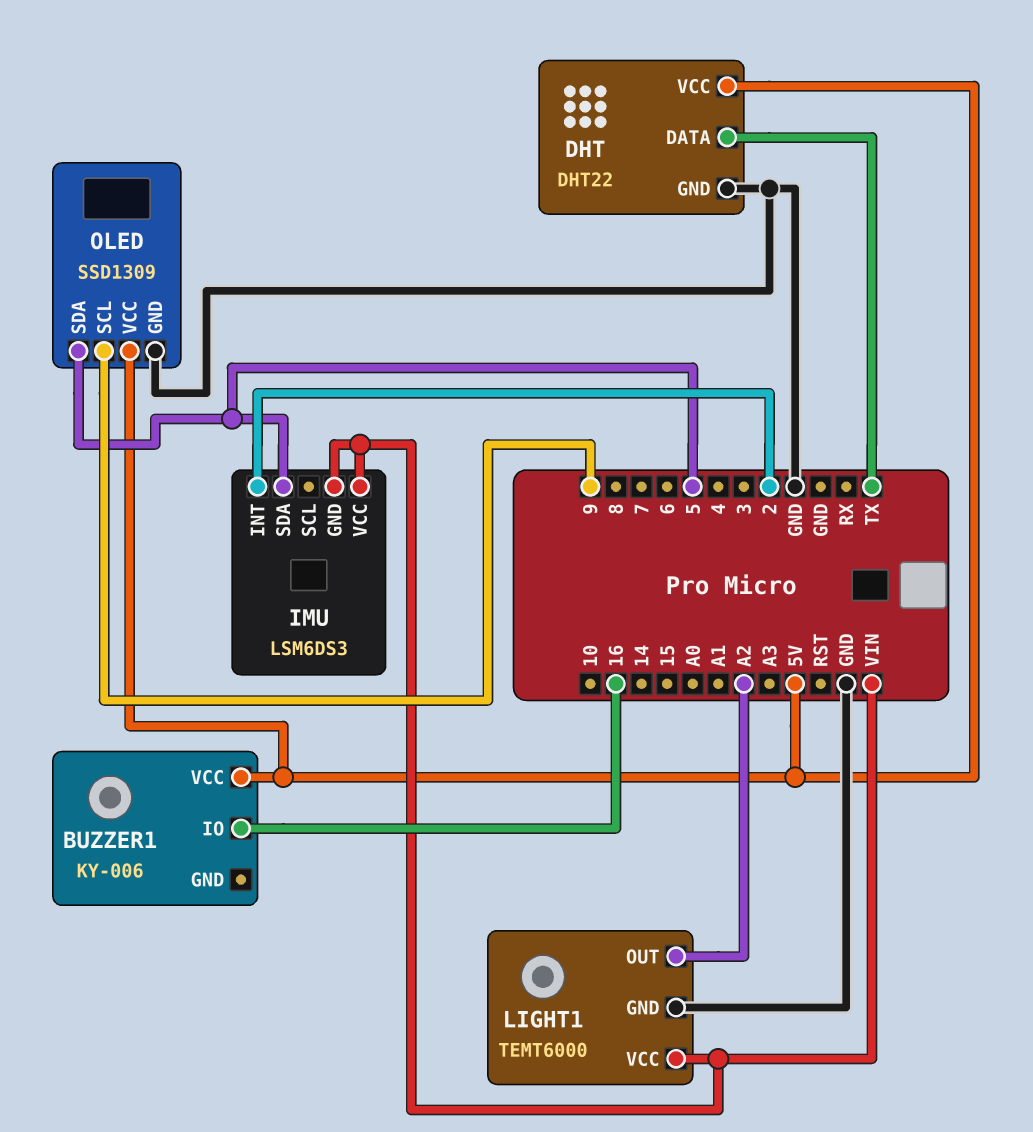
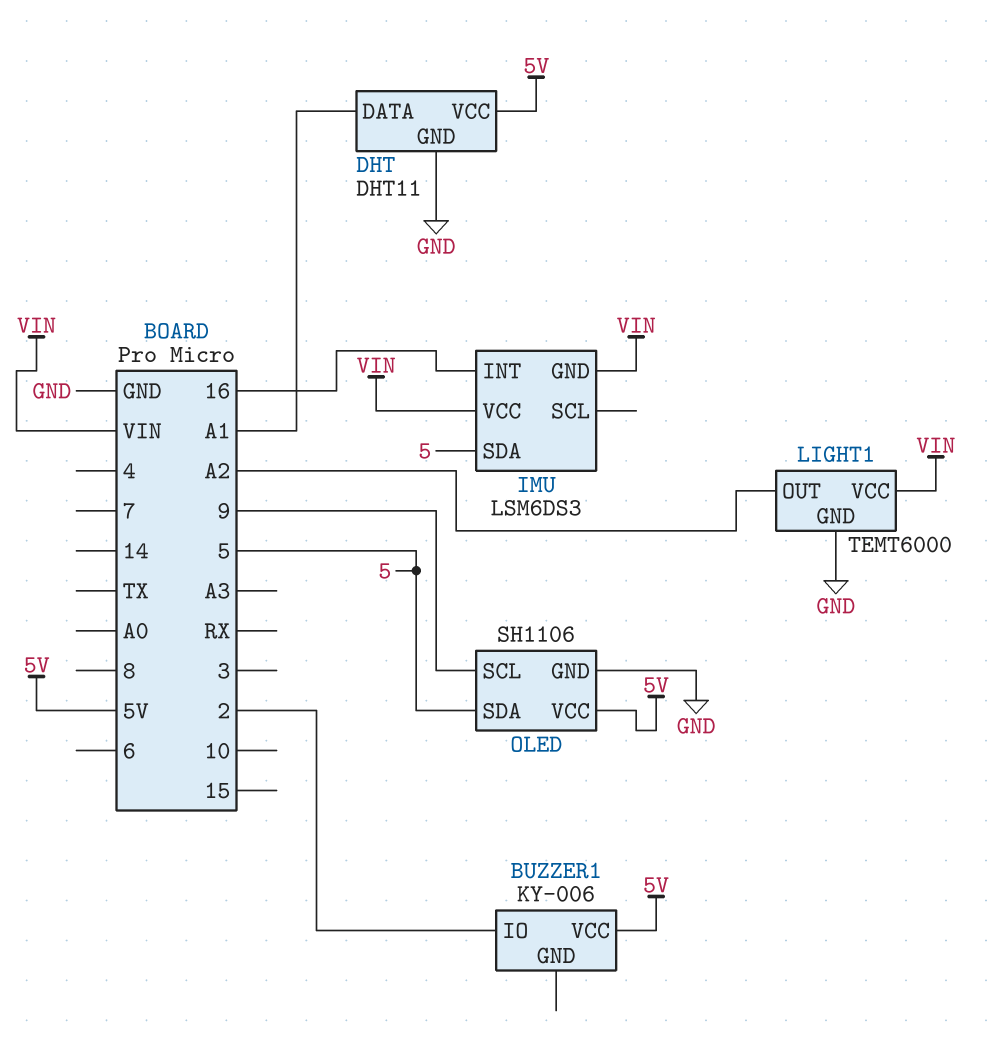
BUZZER1 pin IO: 16 -> 2
DHT: DHT22 -> DHT11
DHT pin DATA: TX -> A1
IMU pin INT: 2 -> 16
OLED: SSD1309 -> SH1106

